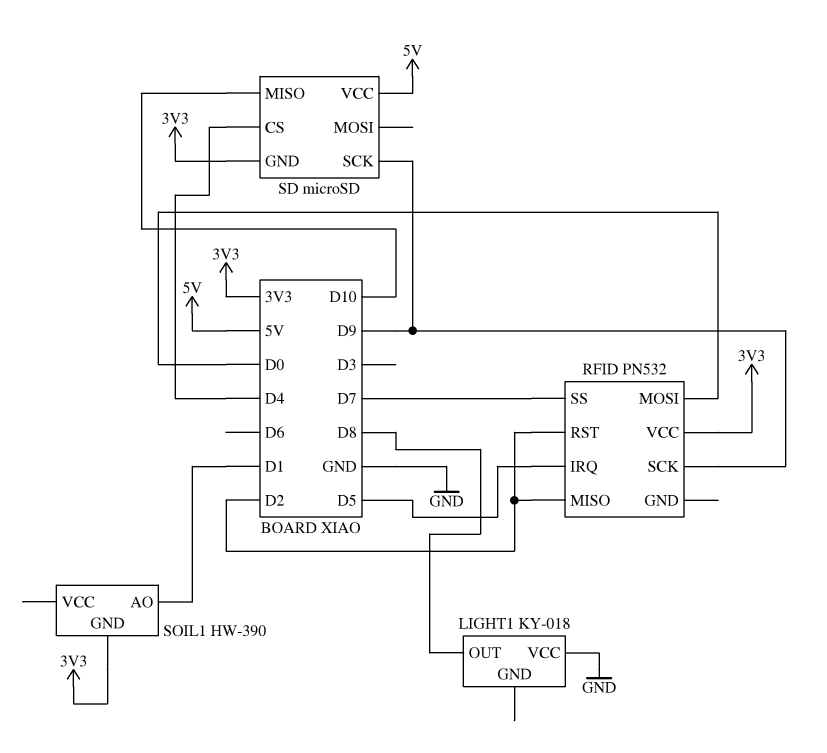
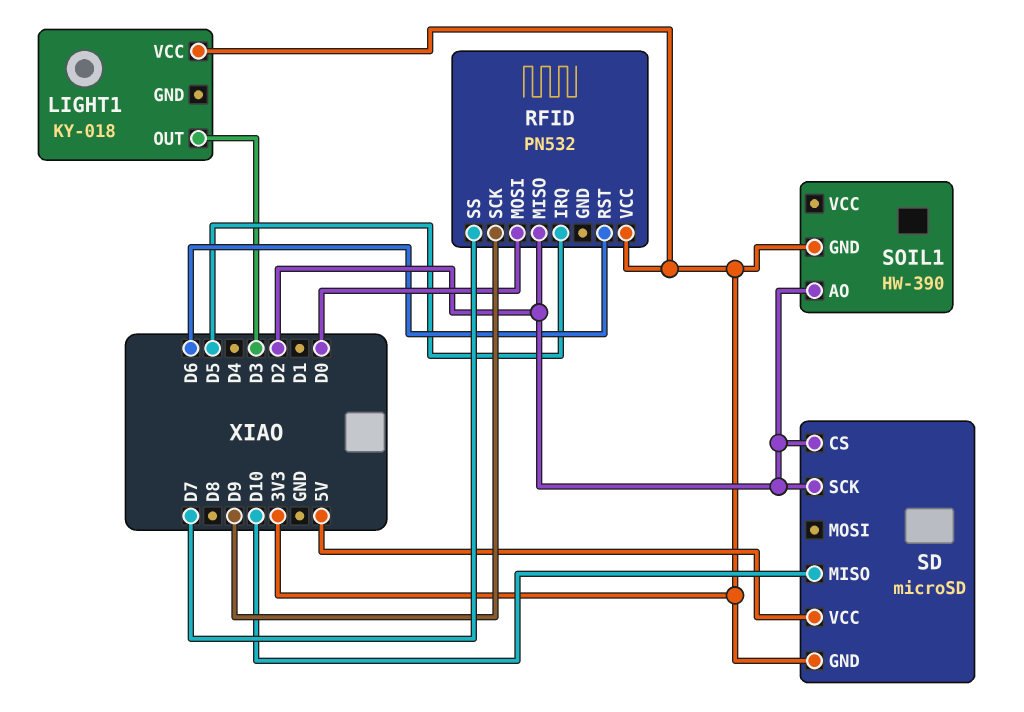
LIGHT1 pin OUT: D8 -> D3
LIGHT1 pin VCC: GND -> 3V3
RFID pin RST: D2 -> D6
SD pin CS: D4 -> D2
SD pin SCK: D9 -> D2
SOIL1 pin AO: D1 -> D2

